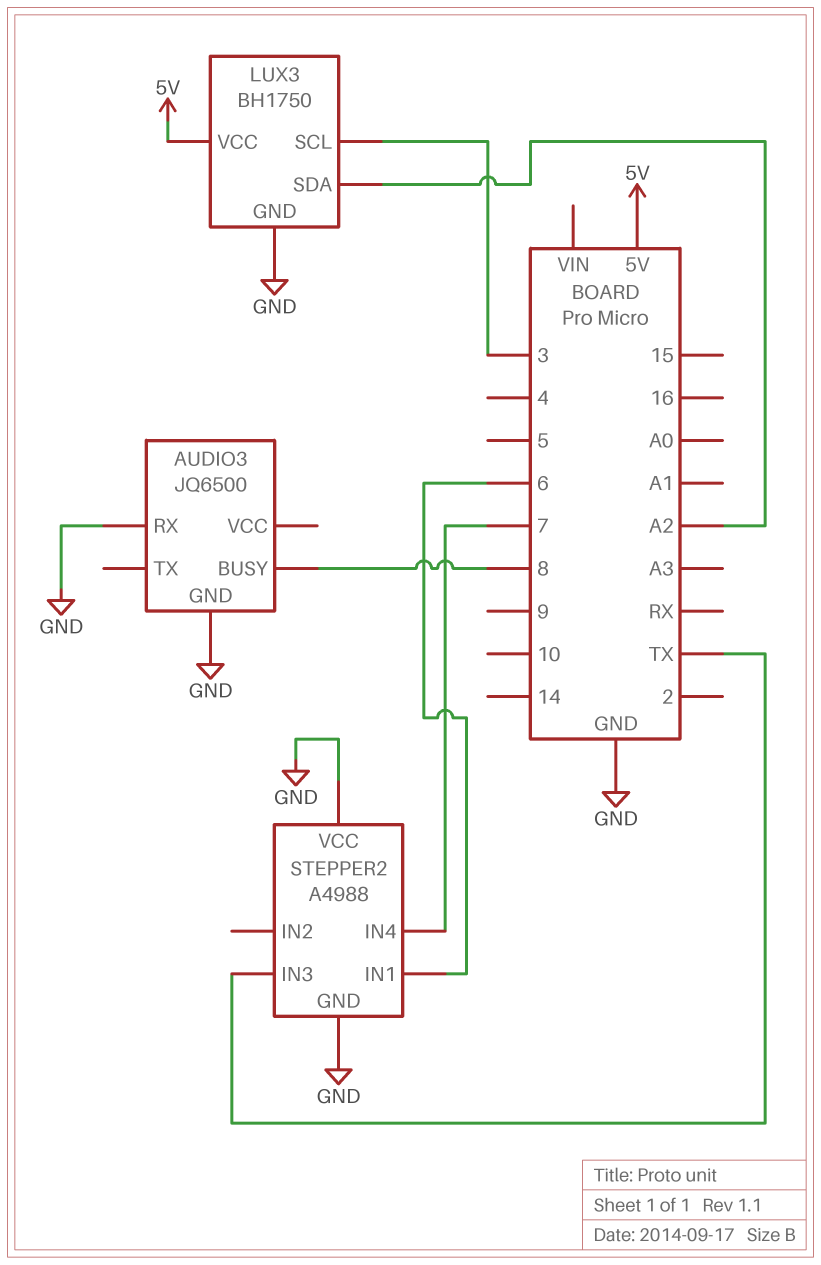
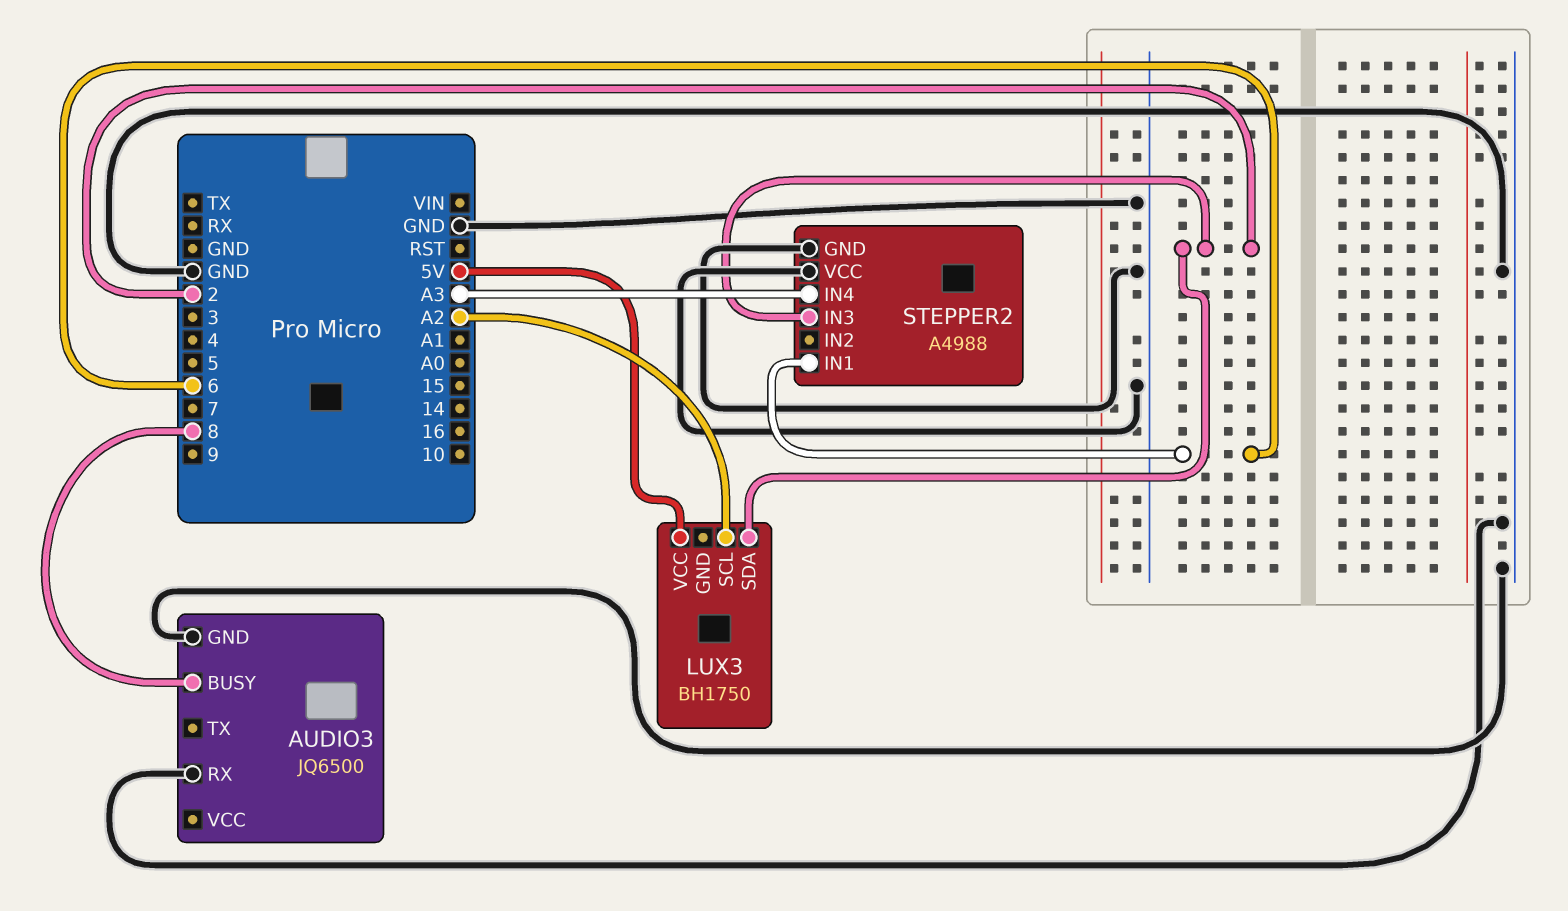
LUX3 pin GND: GND -> none
LUX3 pin SCL: 3 -> A2
LUX3 pin SDA: A2 -> 2
STEPPER2 pin IN3: TX -> 2
STEPPER2 pin IN4: 7 -> A3

